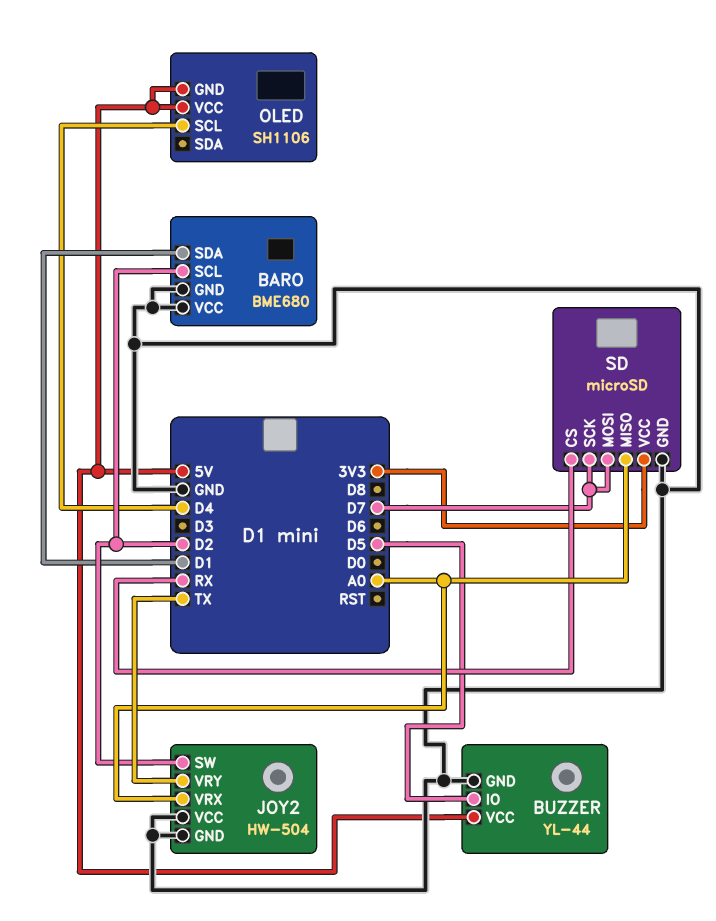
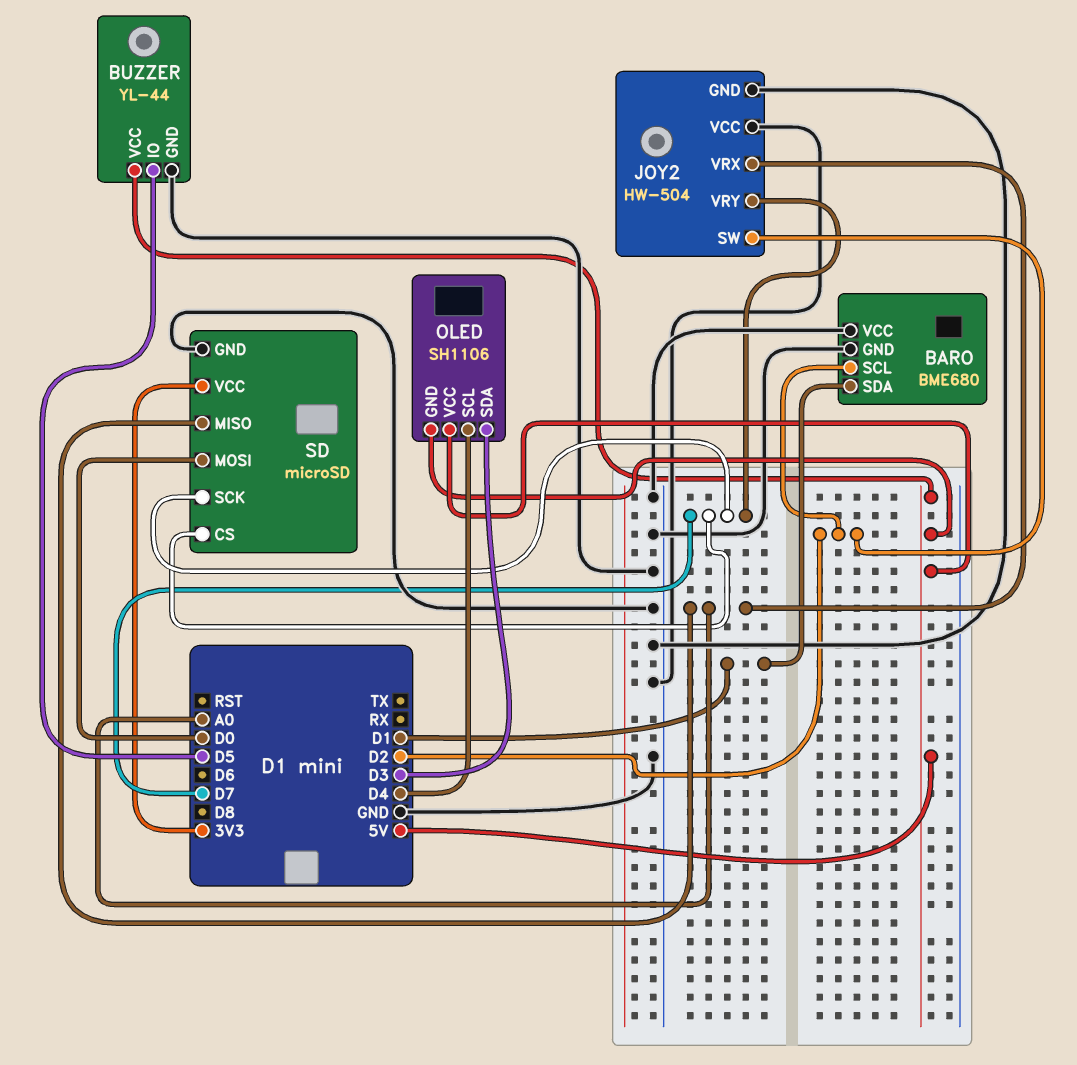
JOY2 pin VRY: TX -> D7
OLED pin SDA: none -> D3
SD pin CS: RX -> D7
SD pin MOSI: D7 -> D0

